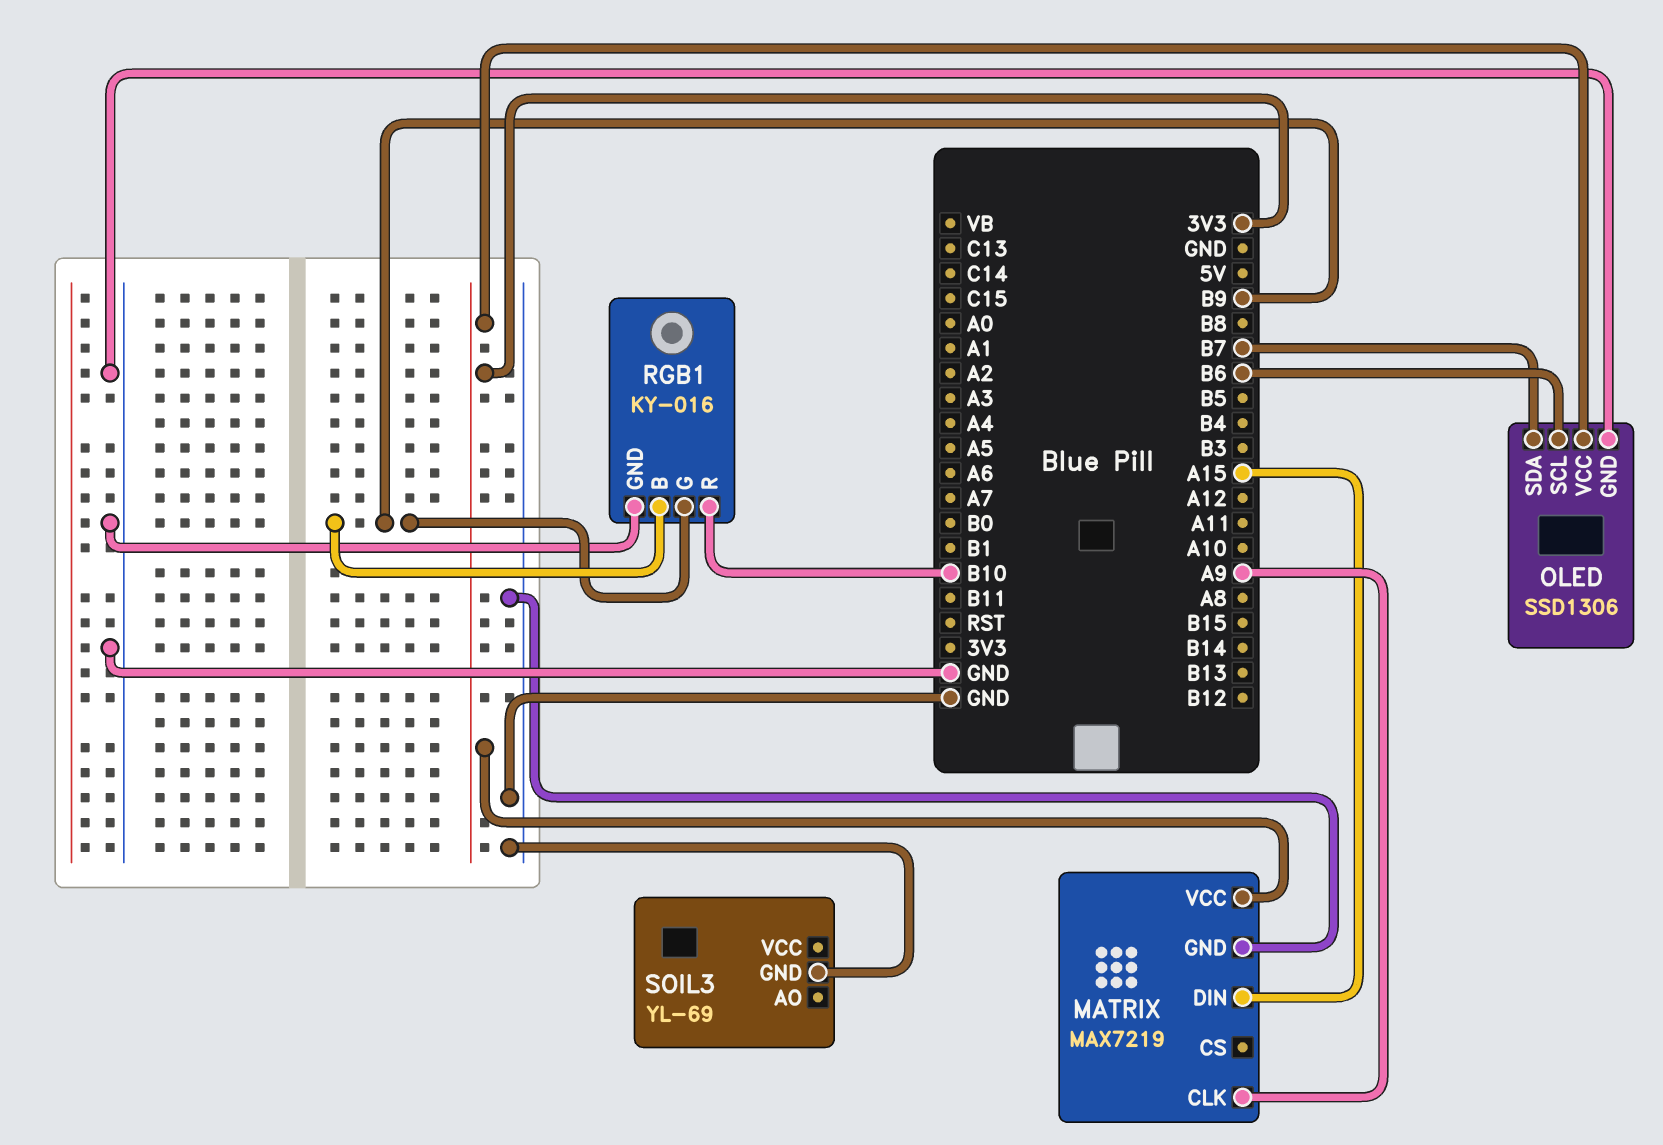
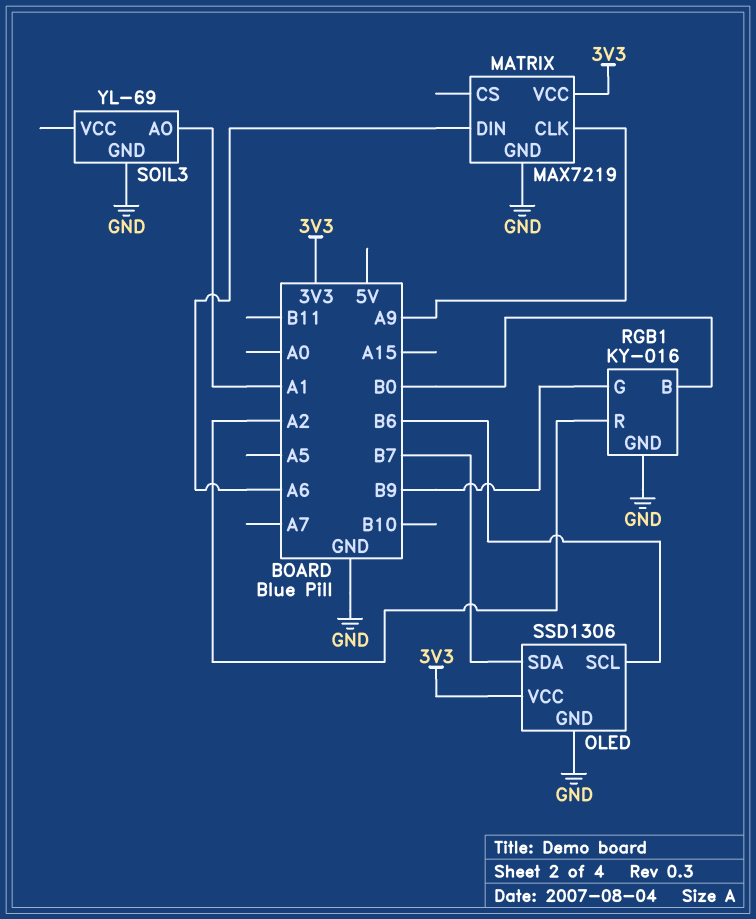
MATRIX pin DIN: A15 -> A6
RGB1 pin B: B9 -> B0
RGB1 pin R: B10 -> A2
SOIL3 pin AO: none -> A1

